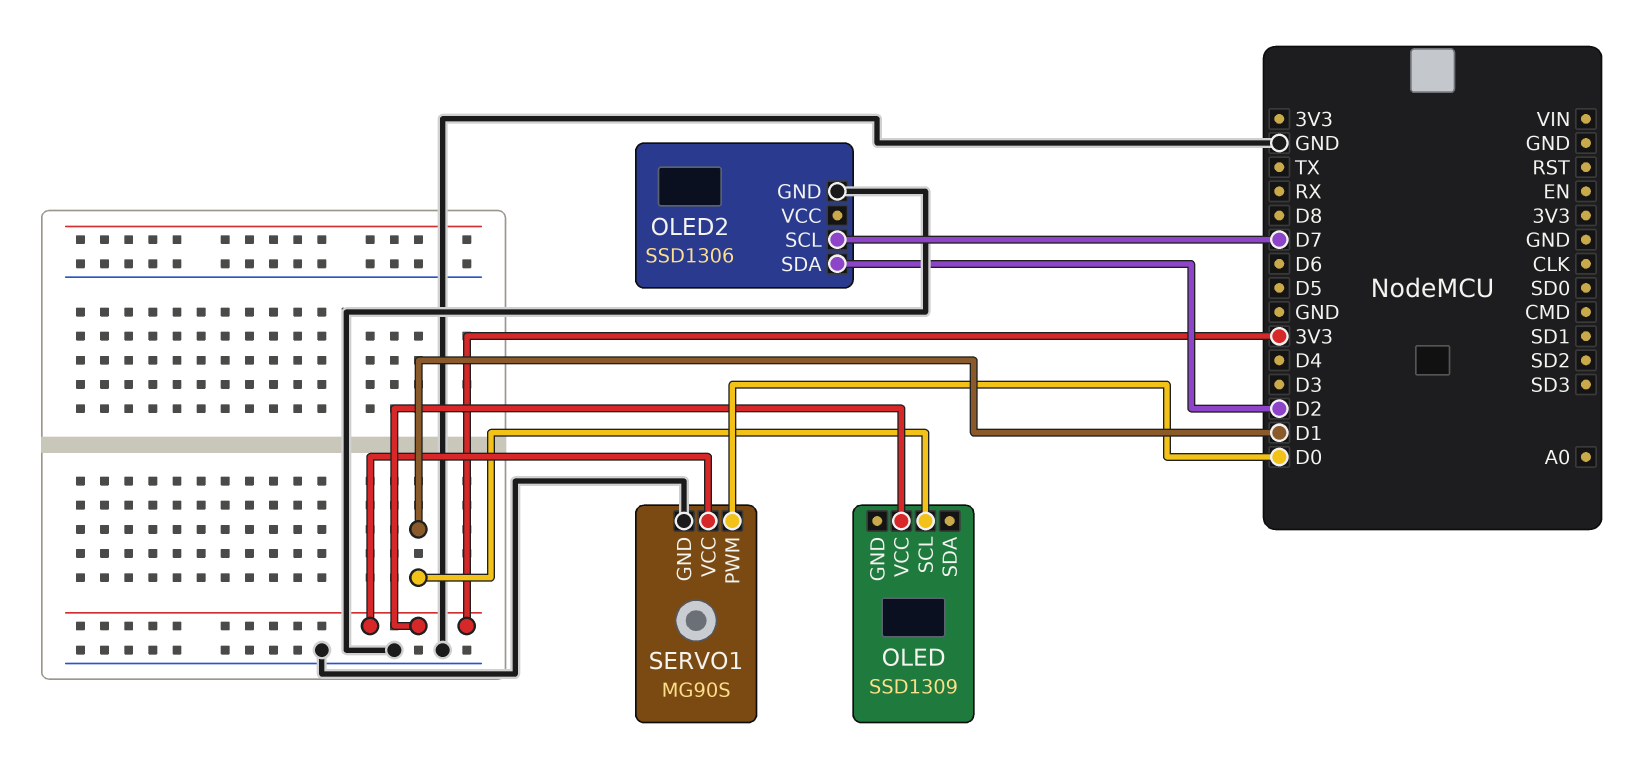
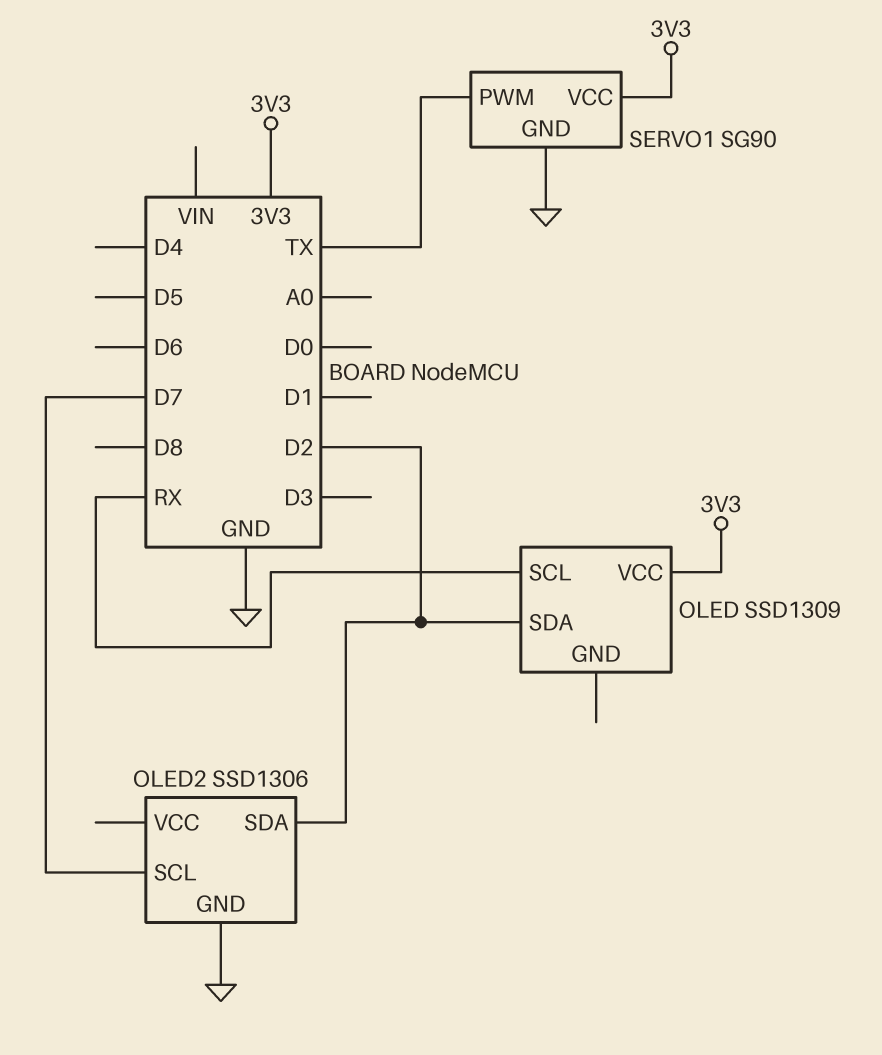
OLED pin SCL: D1 -> RX
OLED pin SDA: none -> D2
SERVO1: MG90S -> SG90
SERVO1 pin PWM: D0 -> TX

